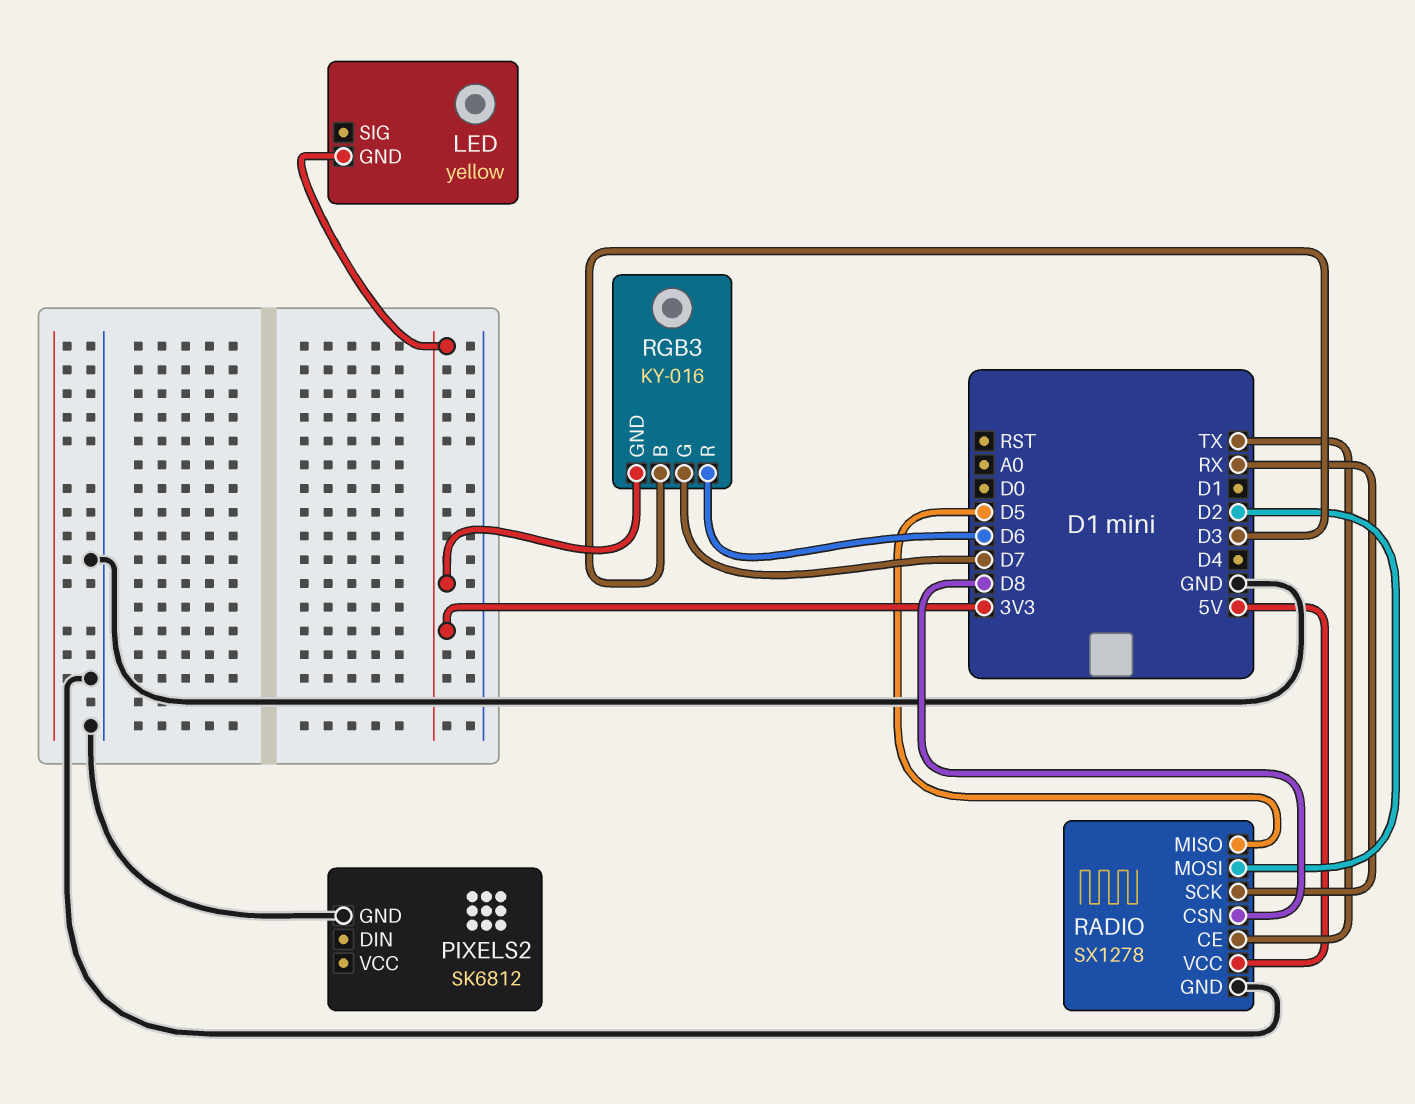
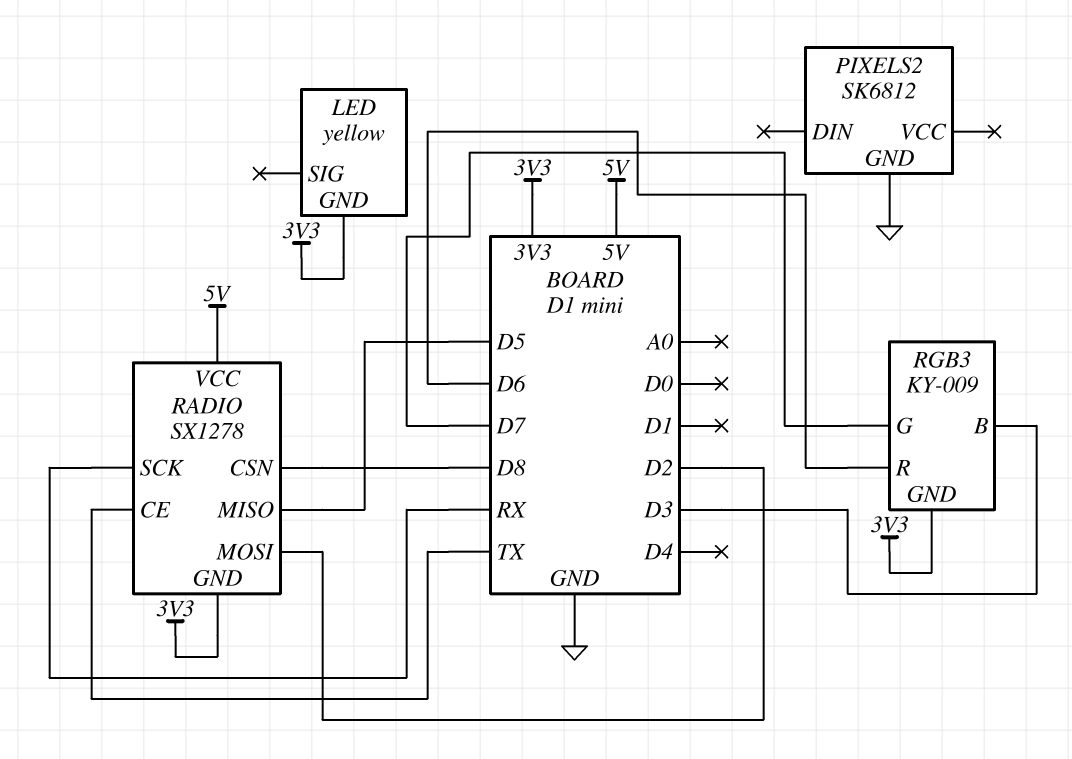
RADIO pin GND: GND -> 3V3
RGB3: KY-016 -> KY-009

